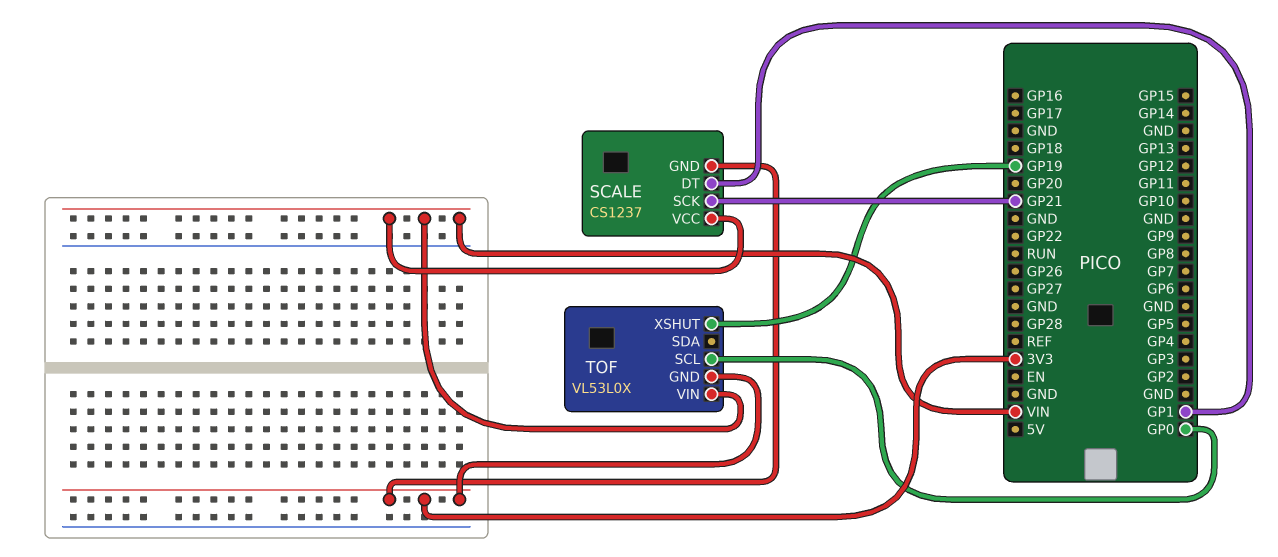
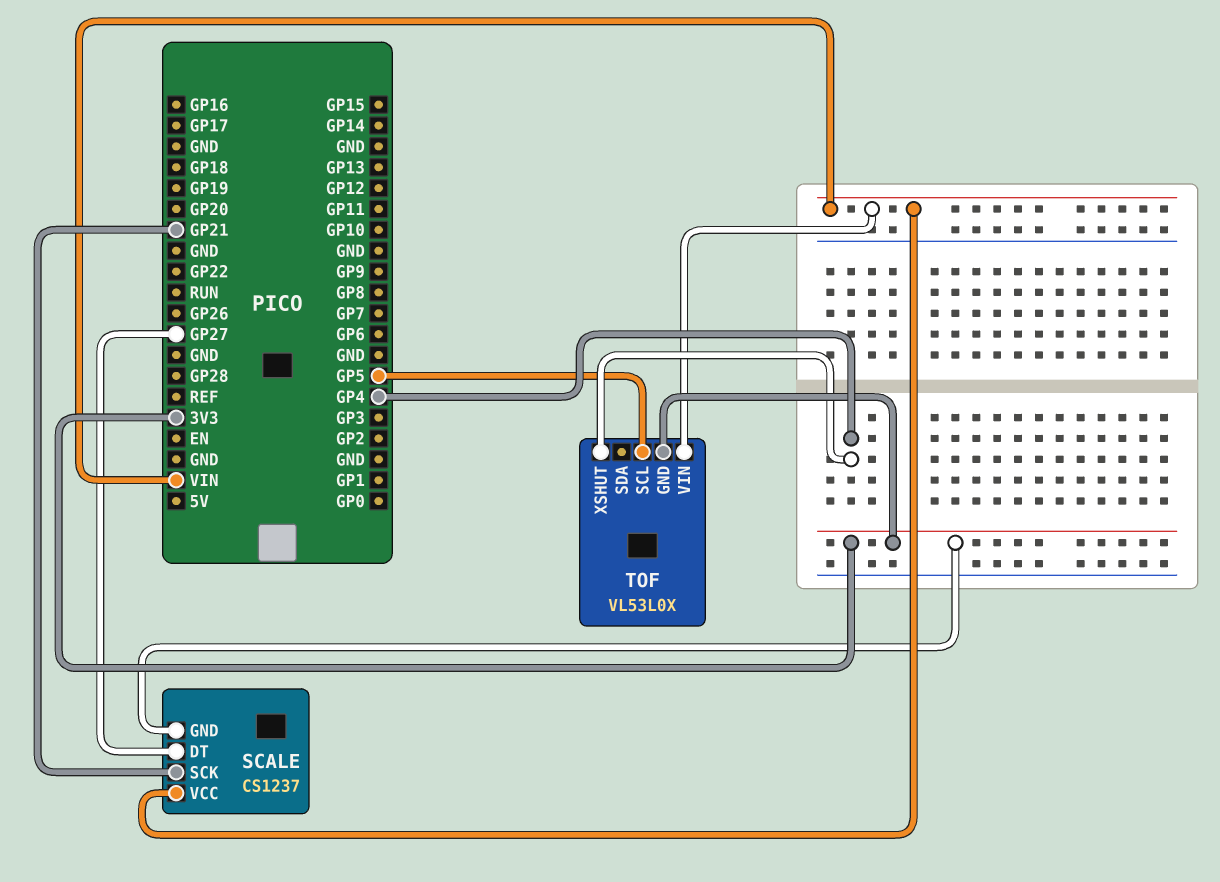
SCALE pin DT: GP1 -> GP27
TOF pin SCL: GP0 -> GP5
TOF pin XSHUT: GP19 -> GP4

